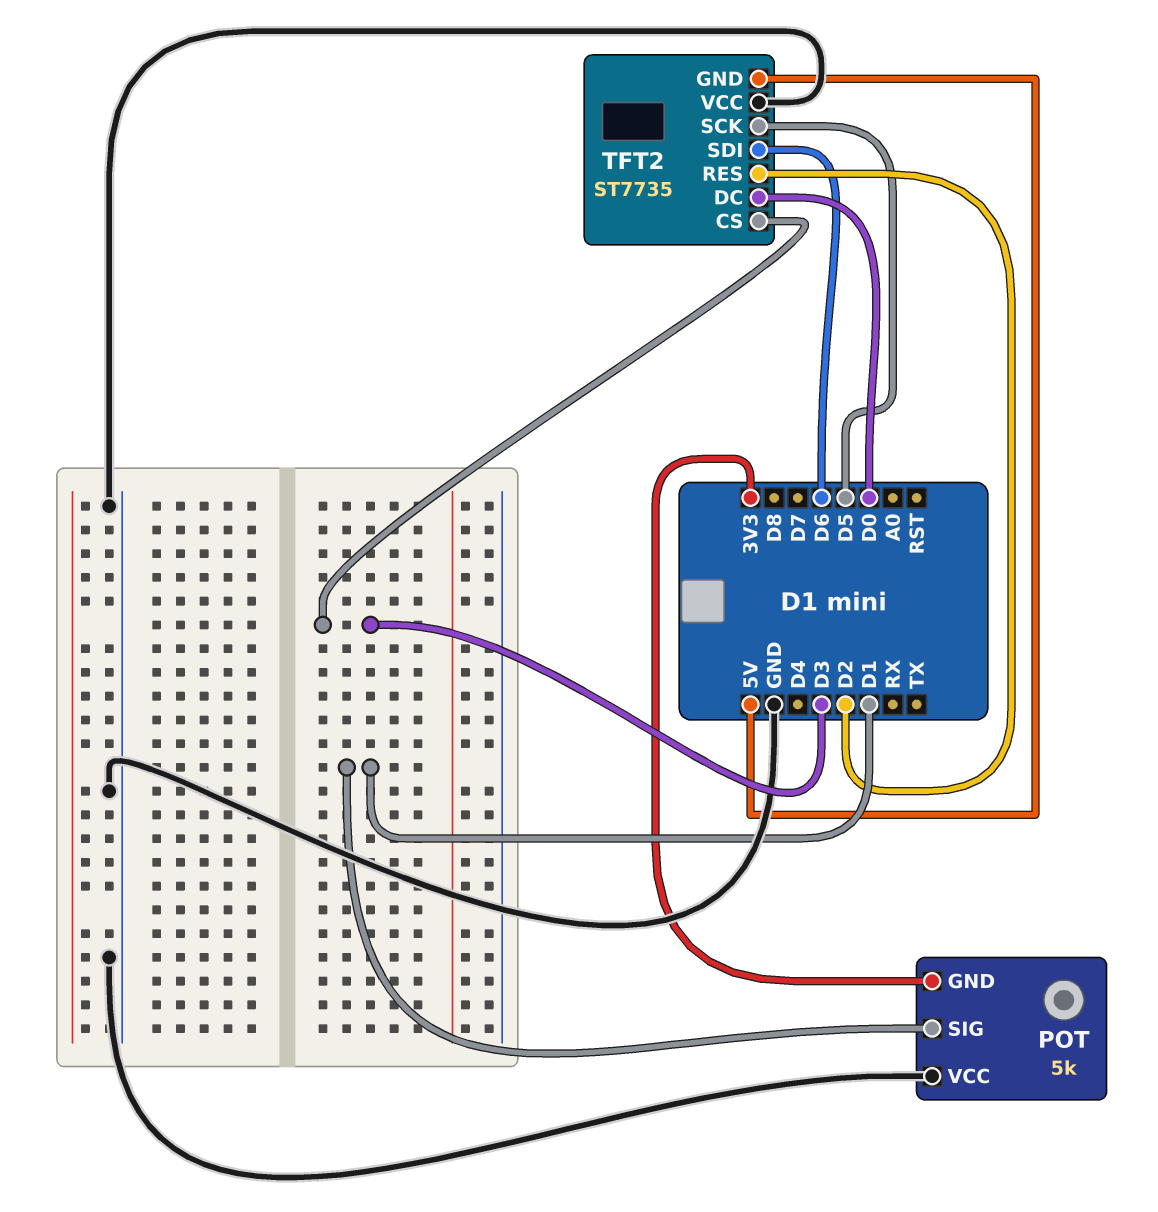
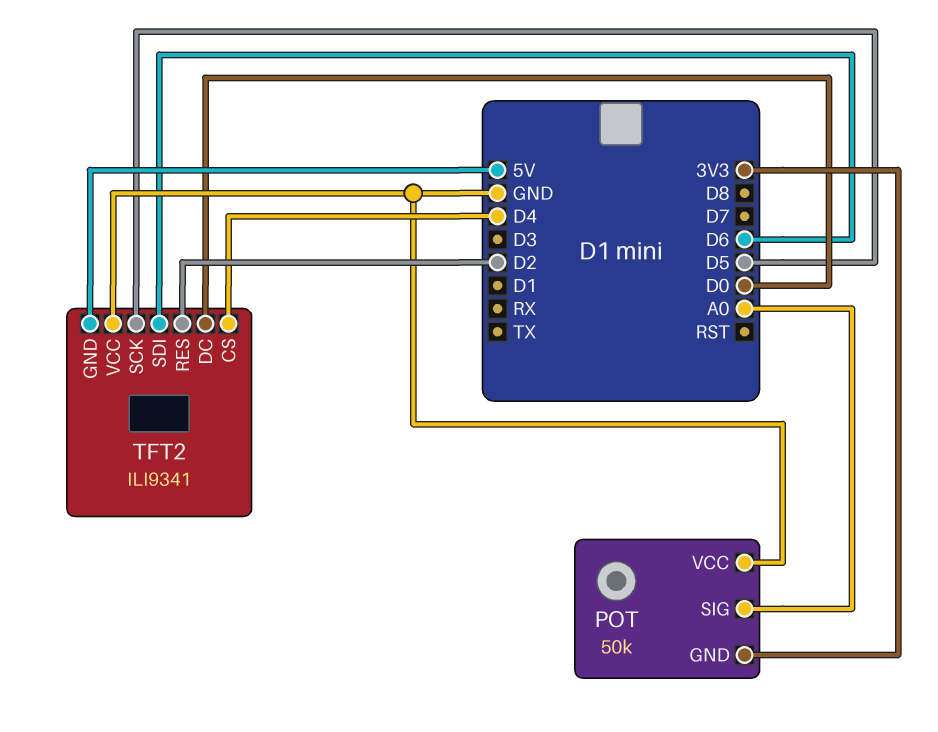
POT: 5k -> 50k
POT pin SIG: D1 -> A0
TFT2: ST7735 -> ILI9341
TFT2 pin CS: D3 -> D4

